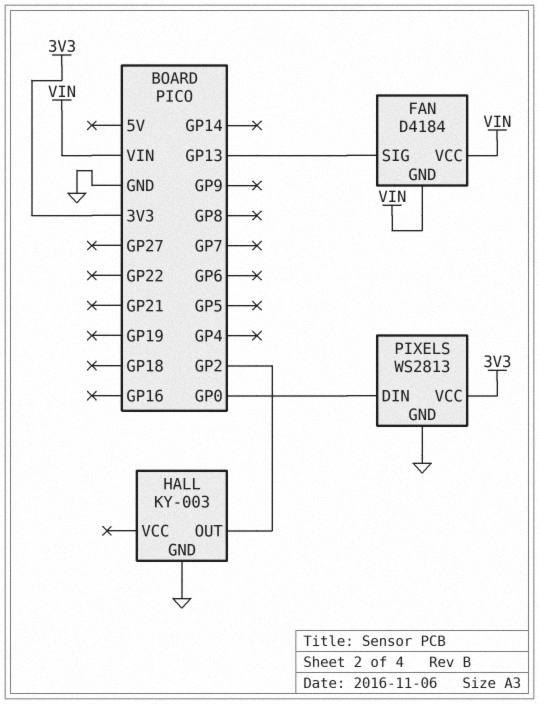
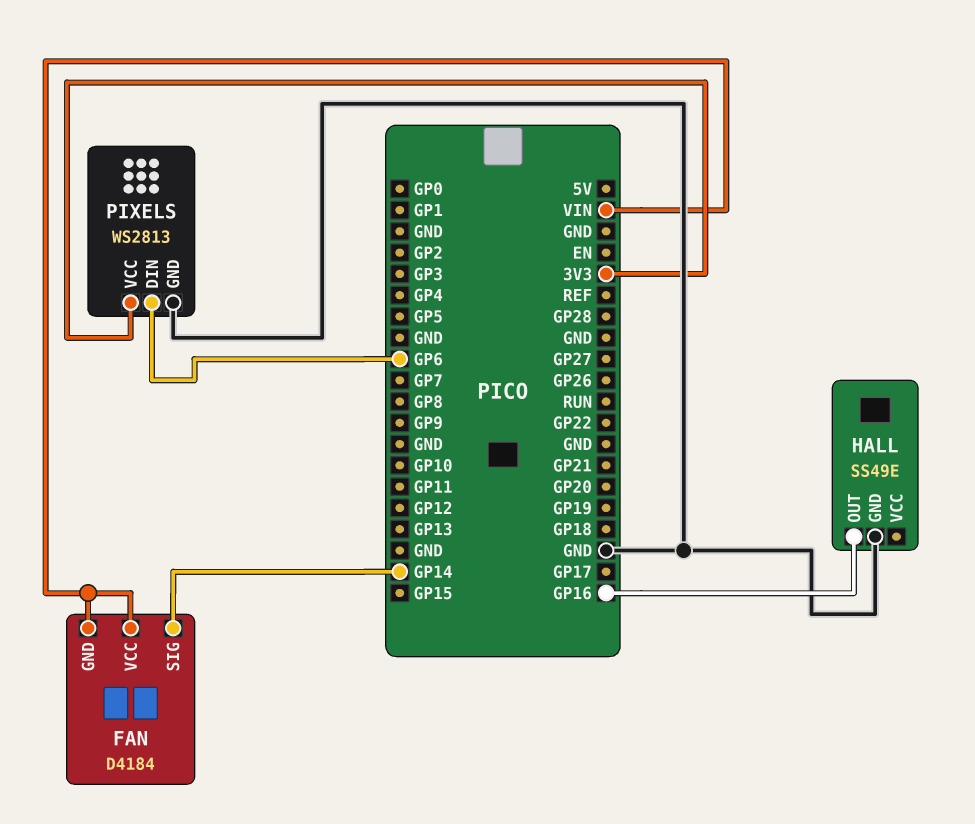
FAN pin SIG: GP13 -> GP14
HALL: KY-003 -> SS49E
HALL pin OUT: GP2 -> GP16
PIXELS pin DIN: GP0 -> GP6

